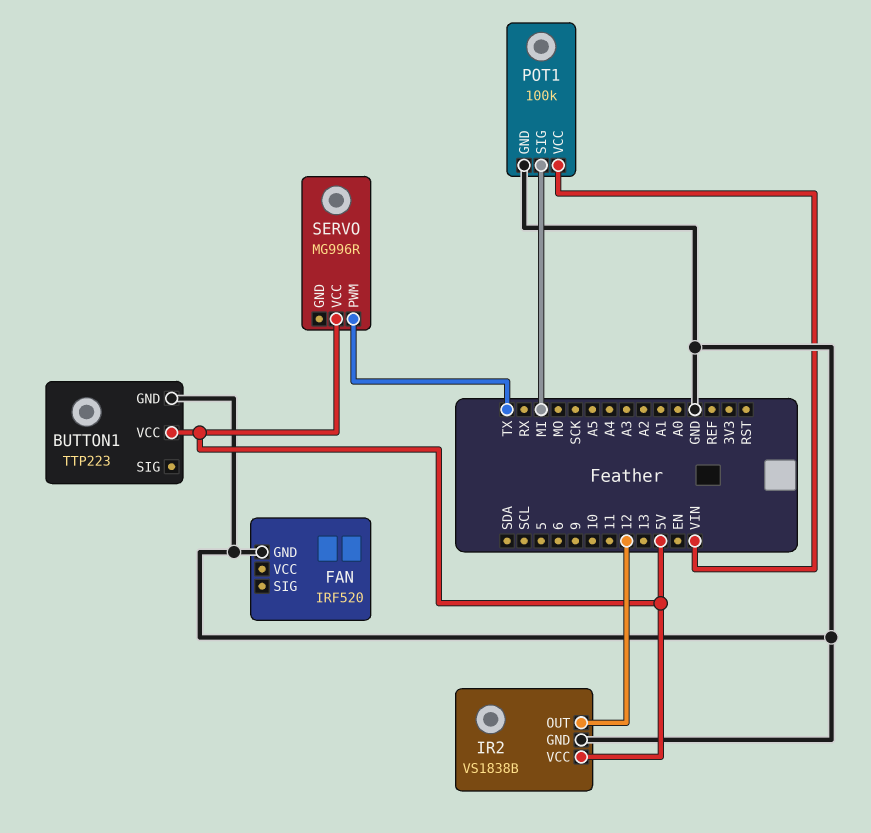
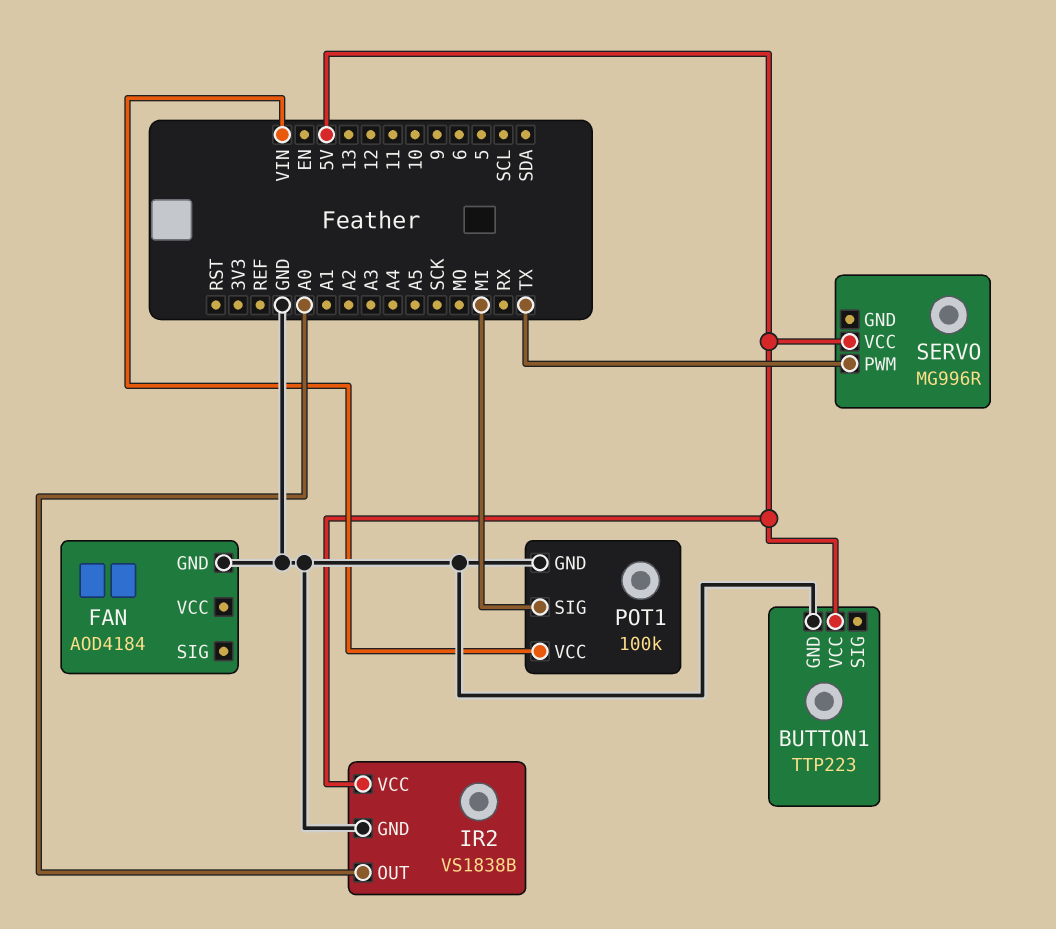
FAN: IRF520 -> AOD4184
IR2 pin OUT: 12 -> A0

